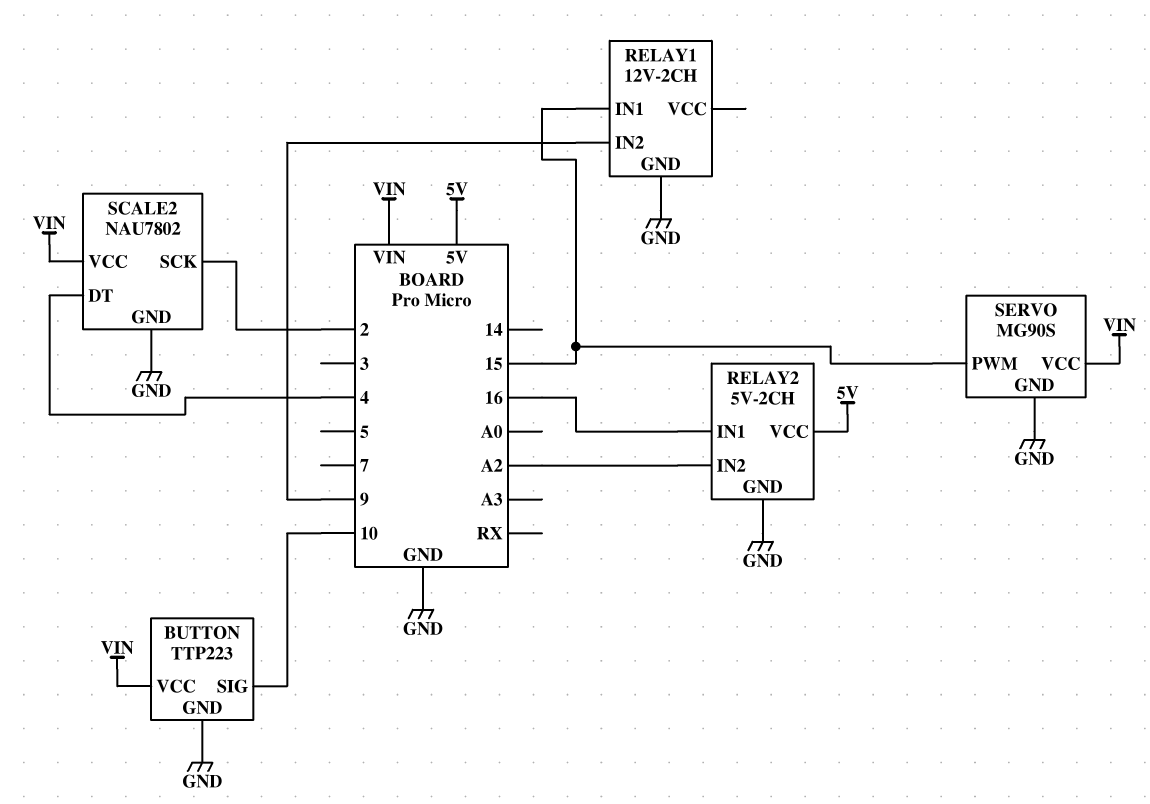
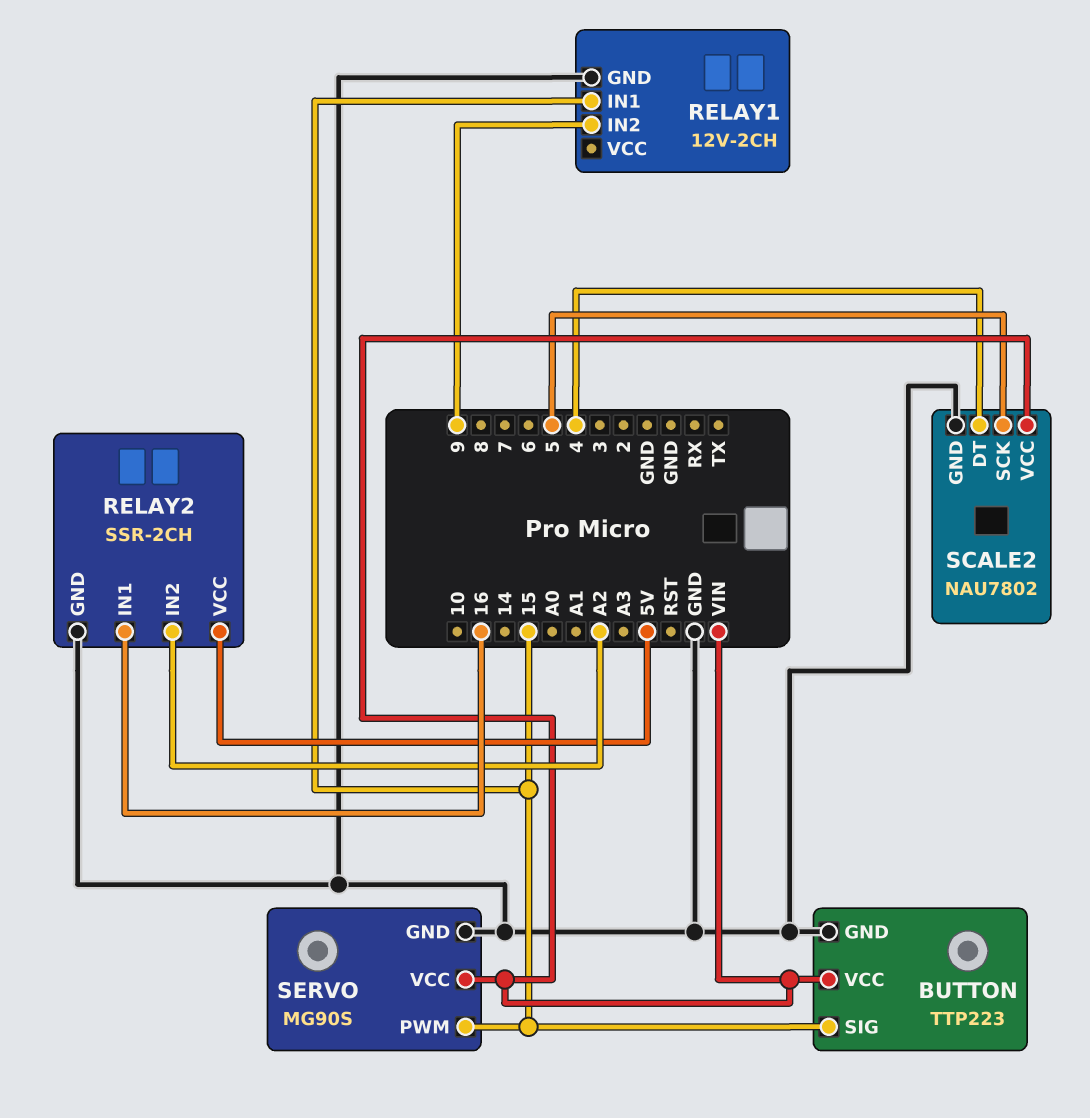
BUTTON pin SIG: 10 -> 15
RELAY2: 5V-2CH -> SSR-2CH
SCALE2 pin SCK: 2 -> 5

